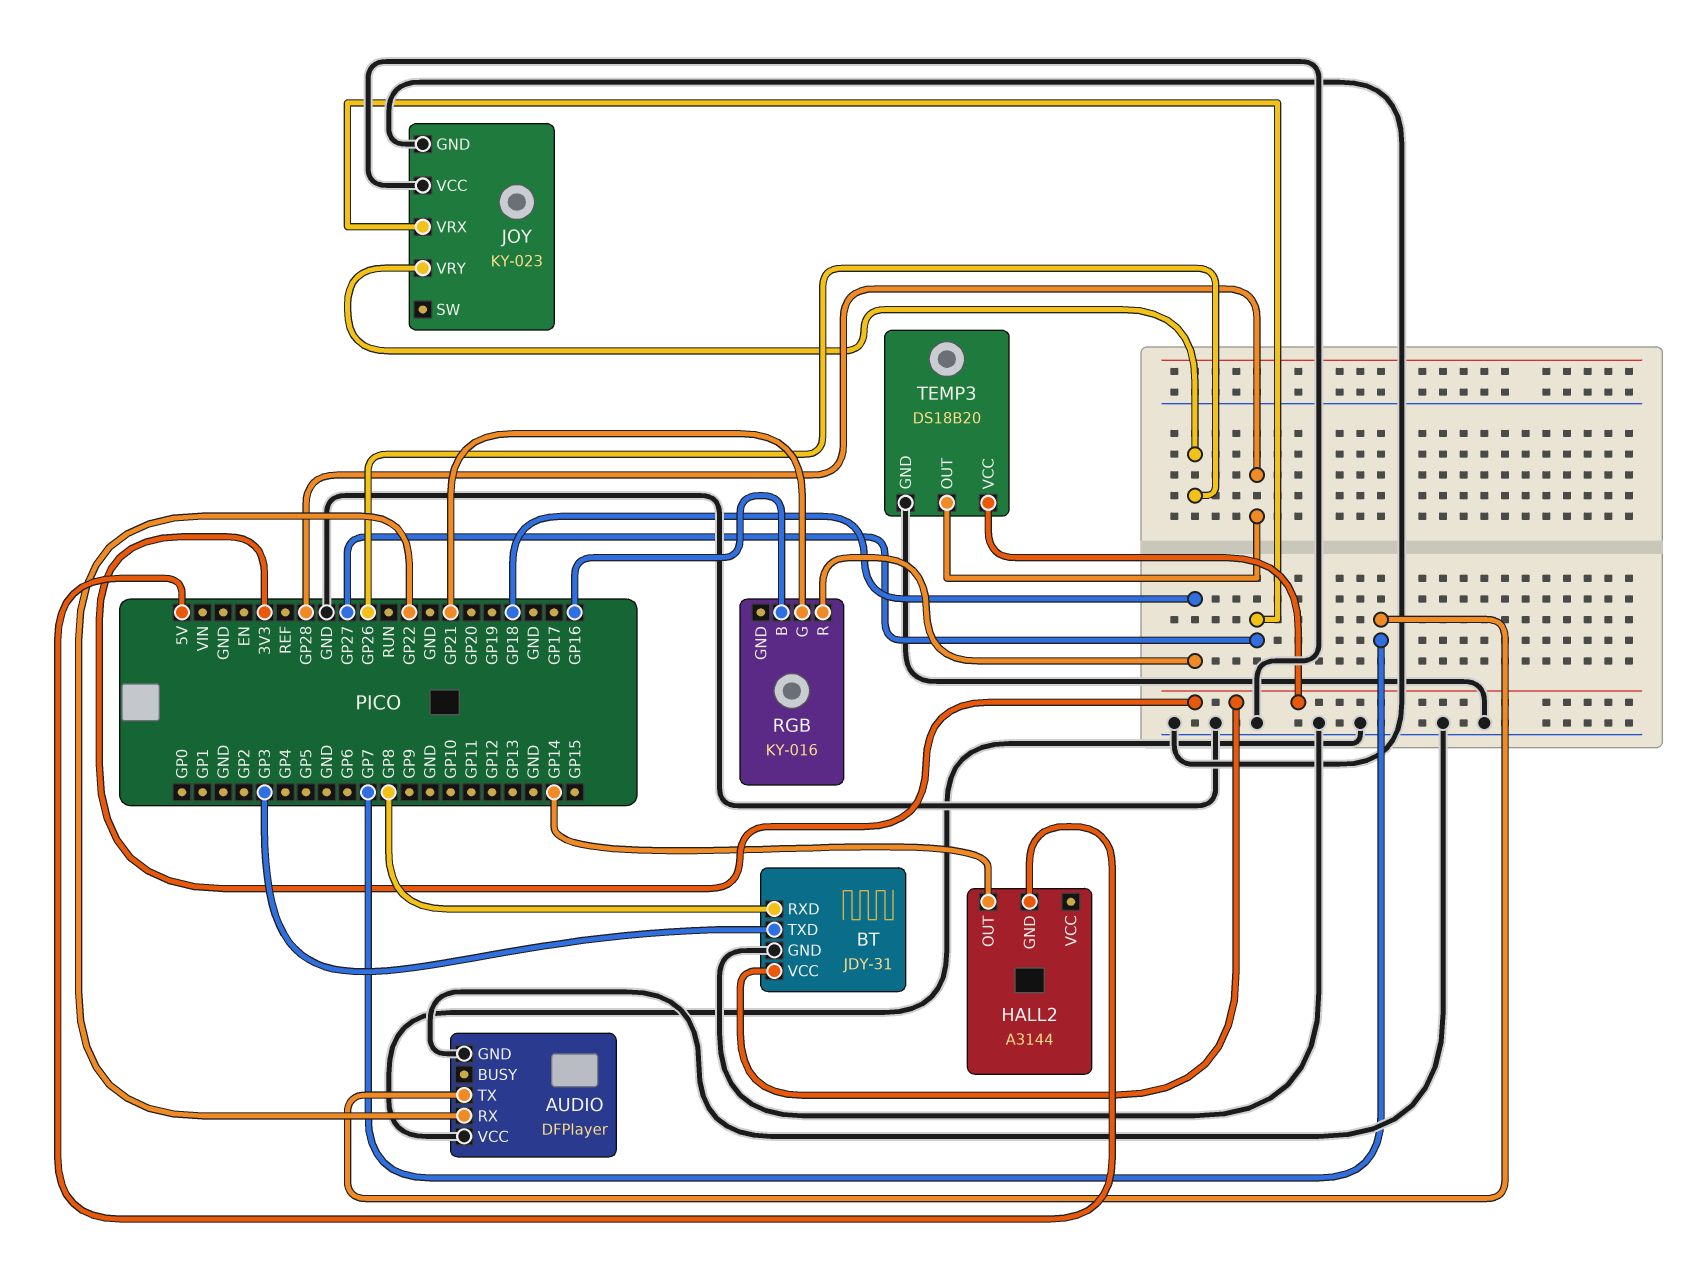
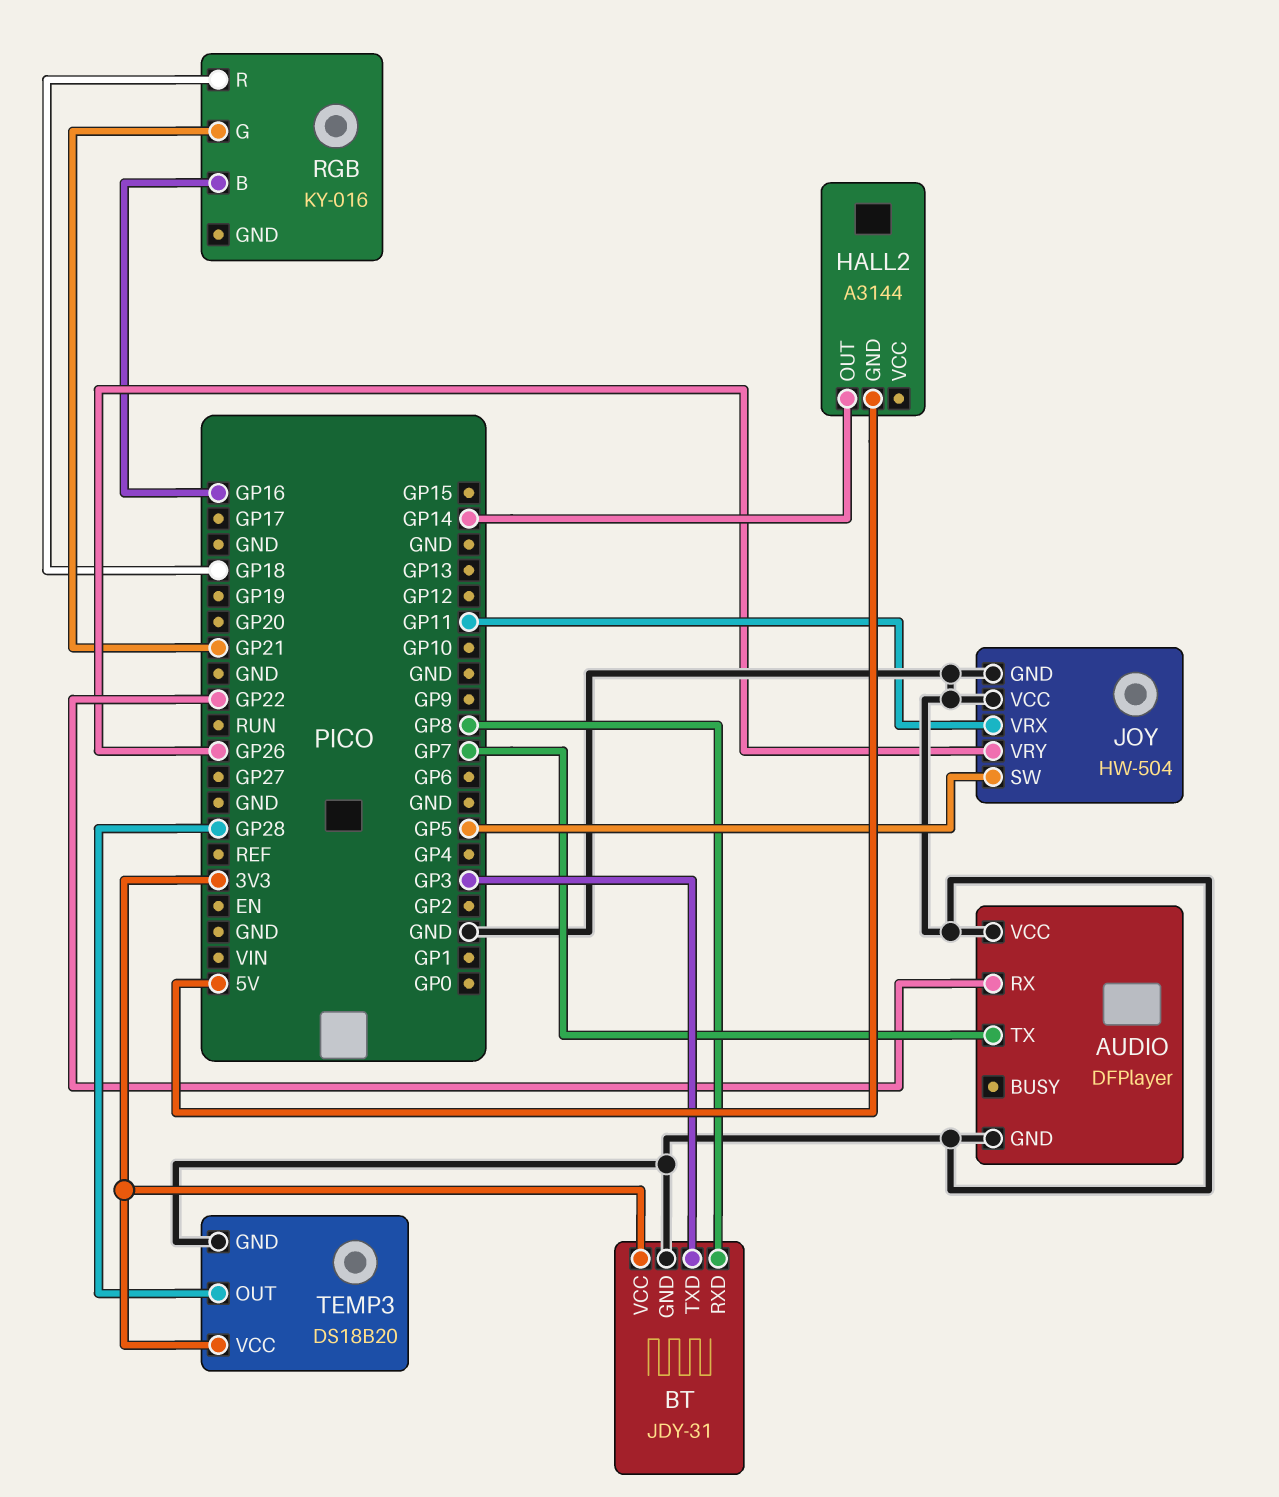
JOY: KY-023 -> HW-504
JOY pin SW: none -> GP5
JOY pin VRX: GP27 -> GP11

